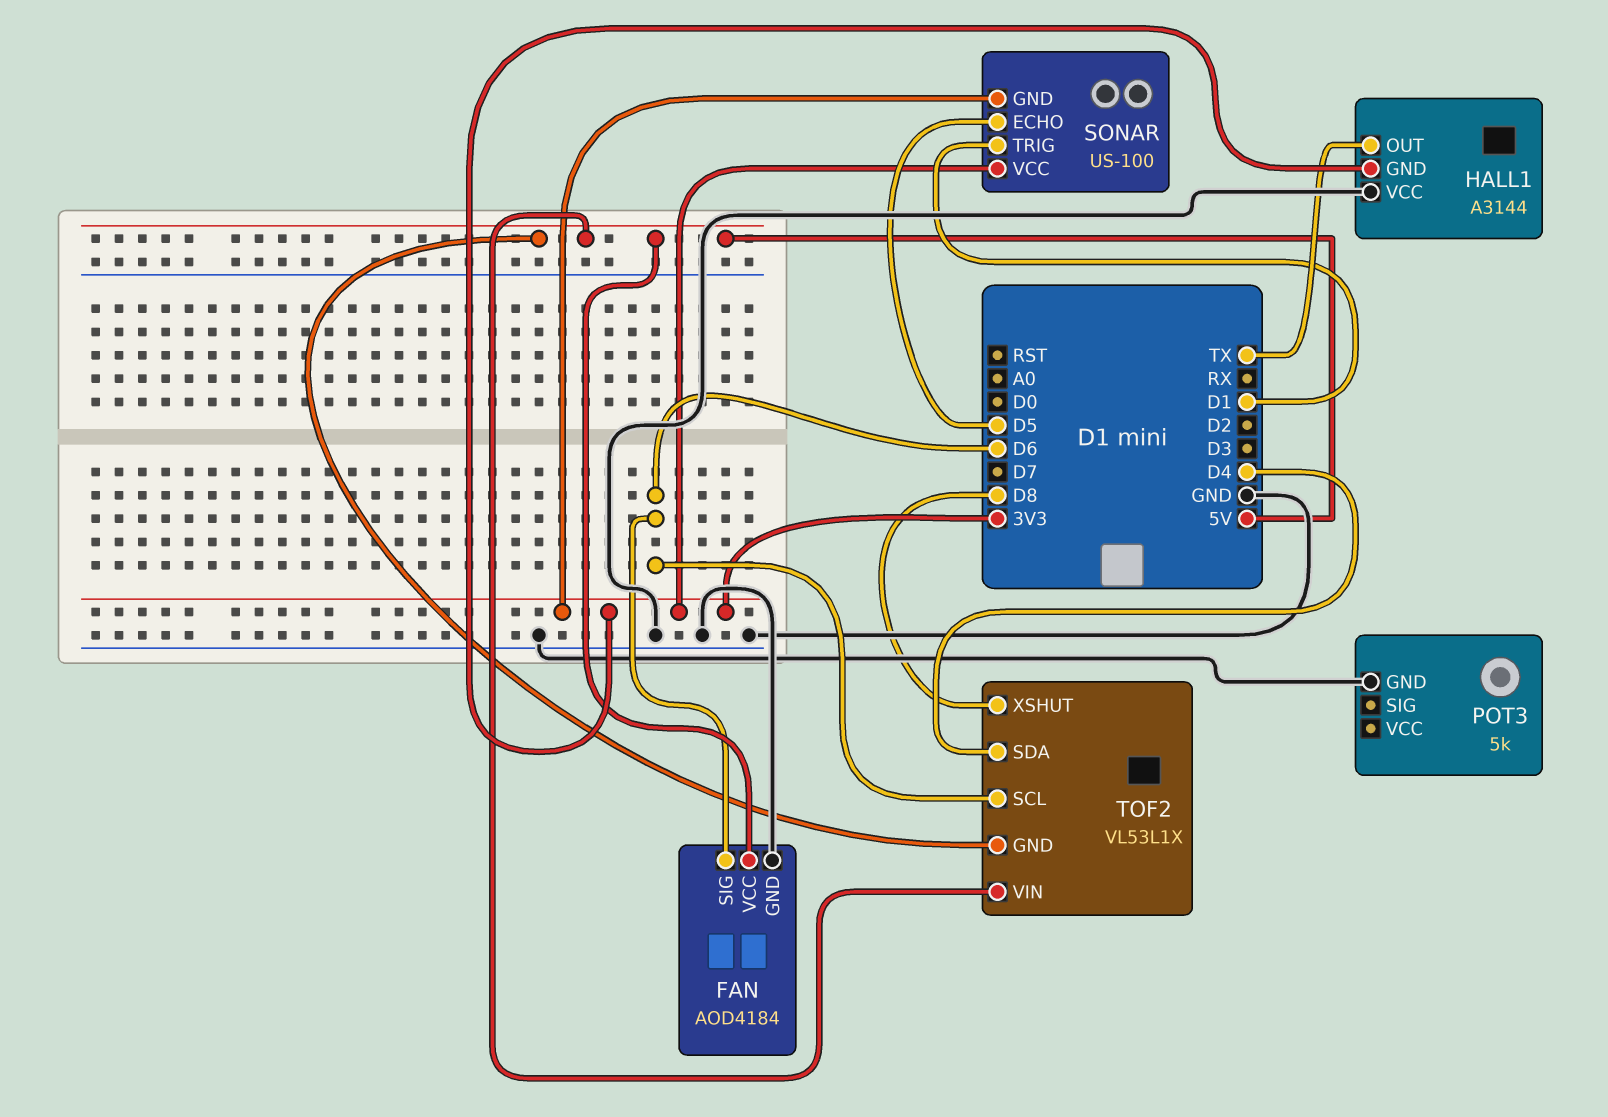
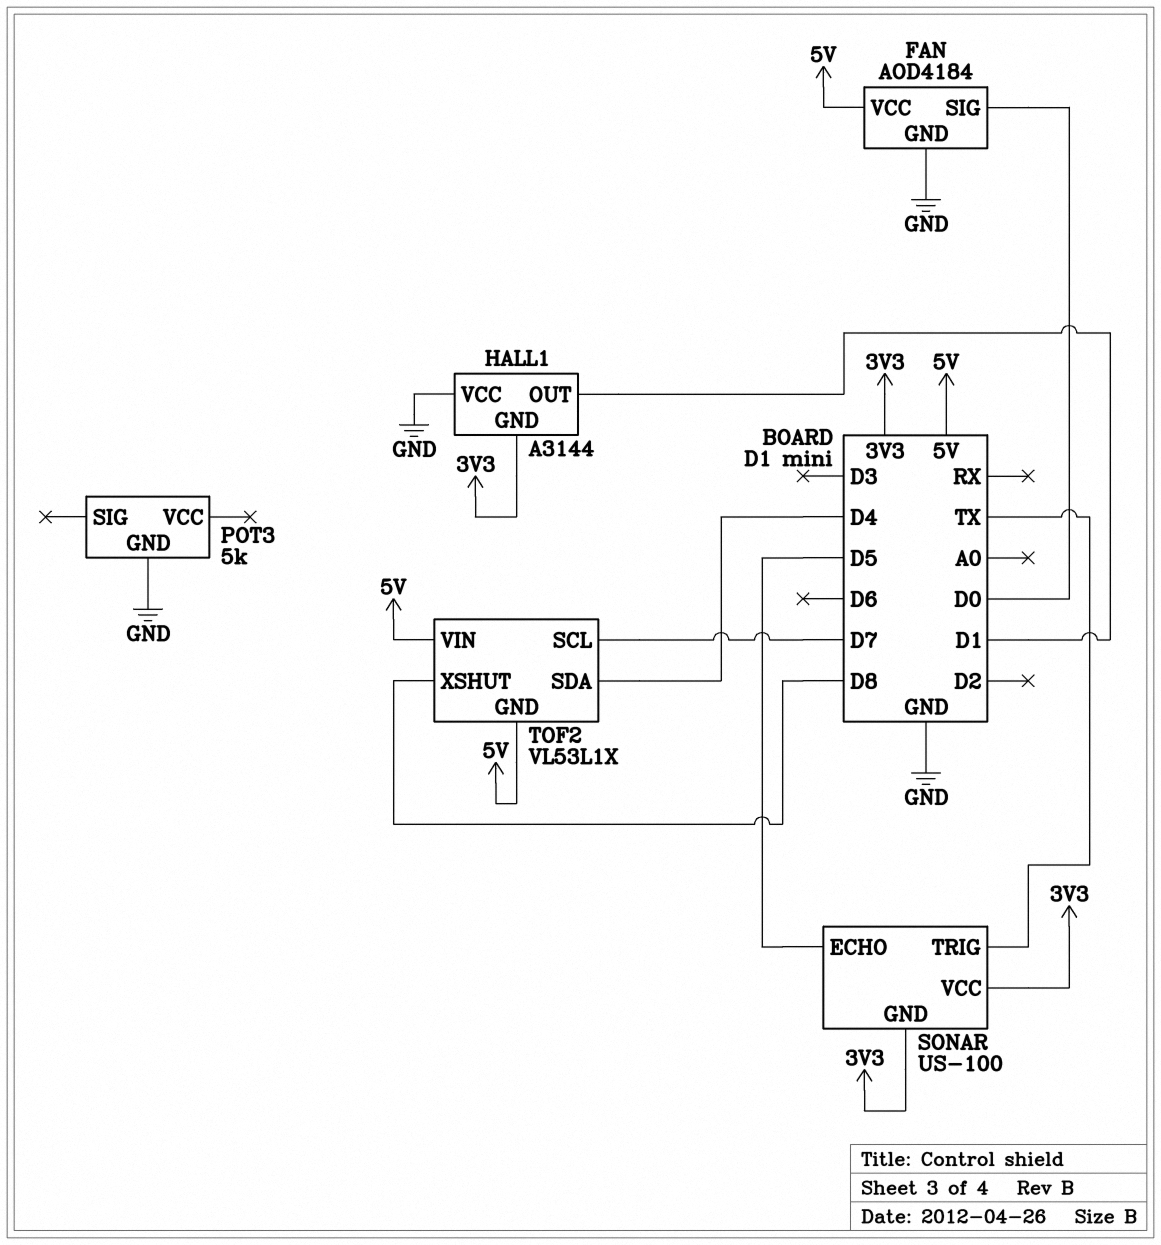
FAN pin SIG: D6 -> D0
HALL1 pin OUT: TX -> D1
SONAR pin TRIG: D1 -> TX
TOF2 pin SCL: D6 -> D7

